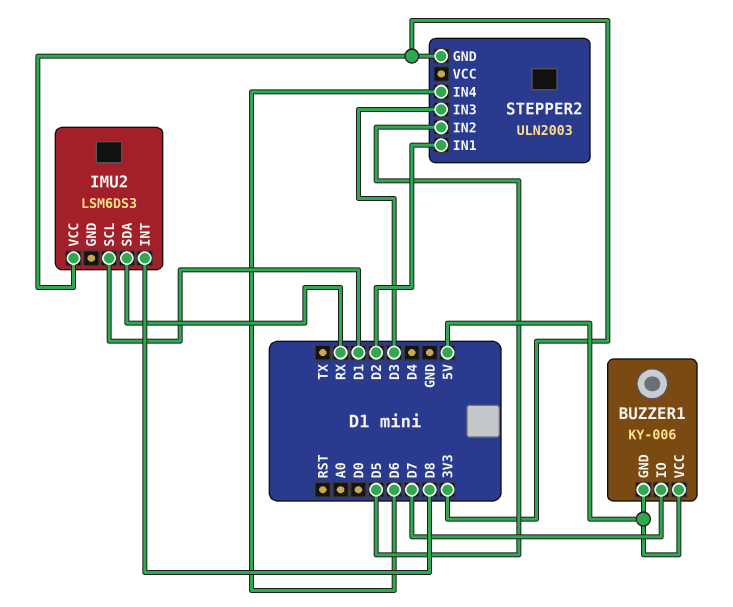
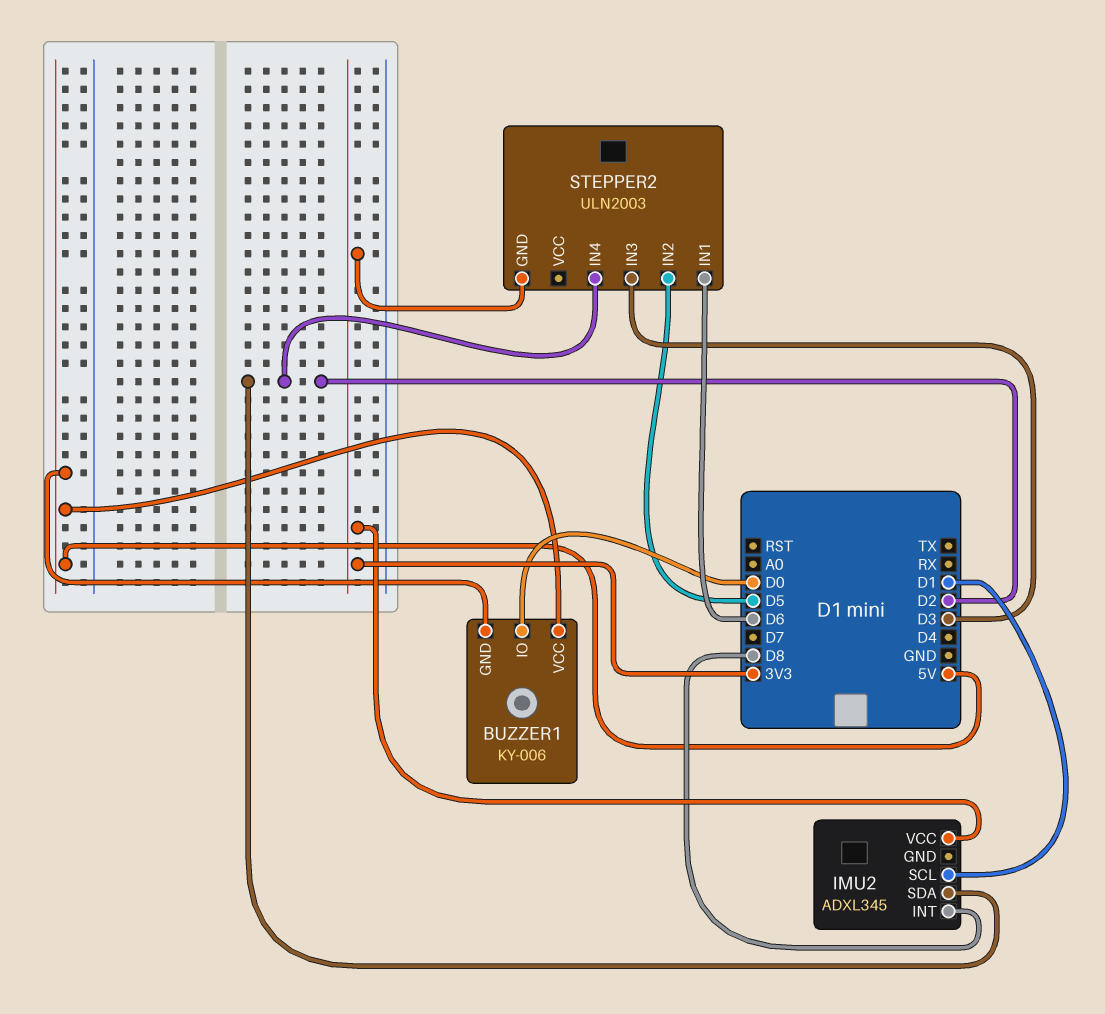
BUZZER1 pin IO: D7 -> D0
IMU2: LSM6DS3 -> ADXL345
IMU2 pin SDA: RX -> D2
STEPPER2 pin IN1: D2 -> D6
STEPPER2 pin IN4: D6 -> D2

